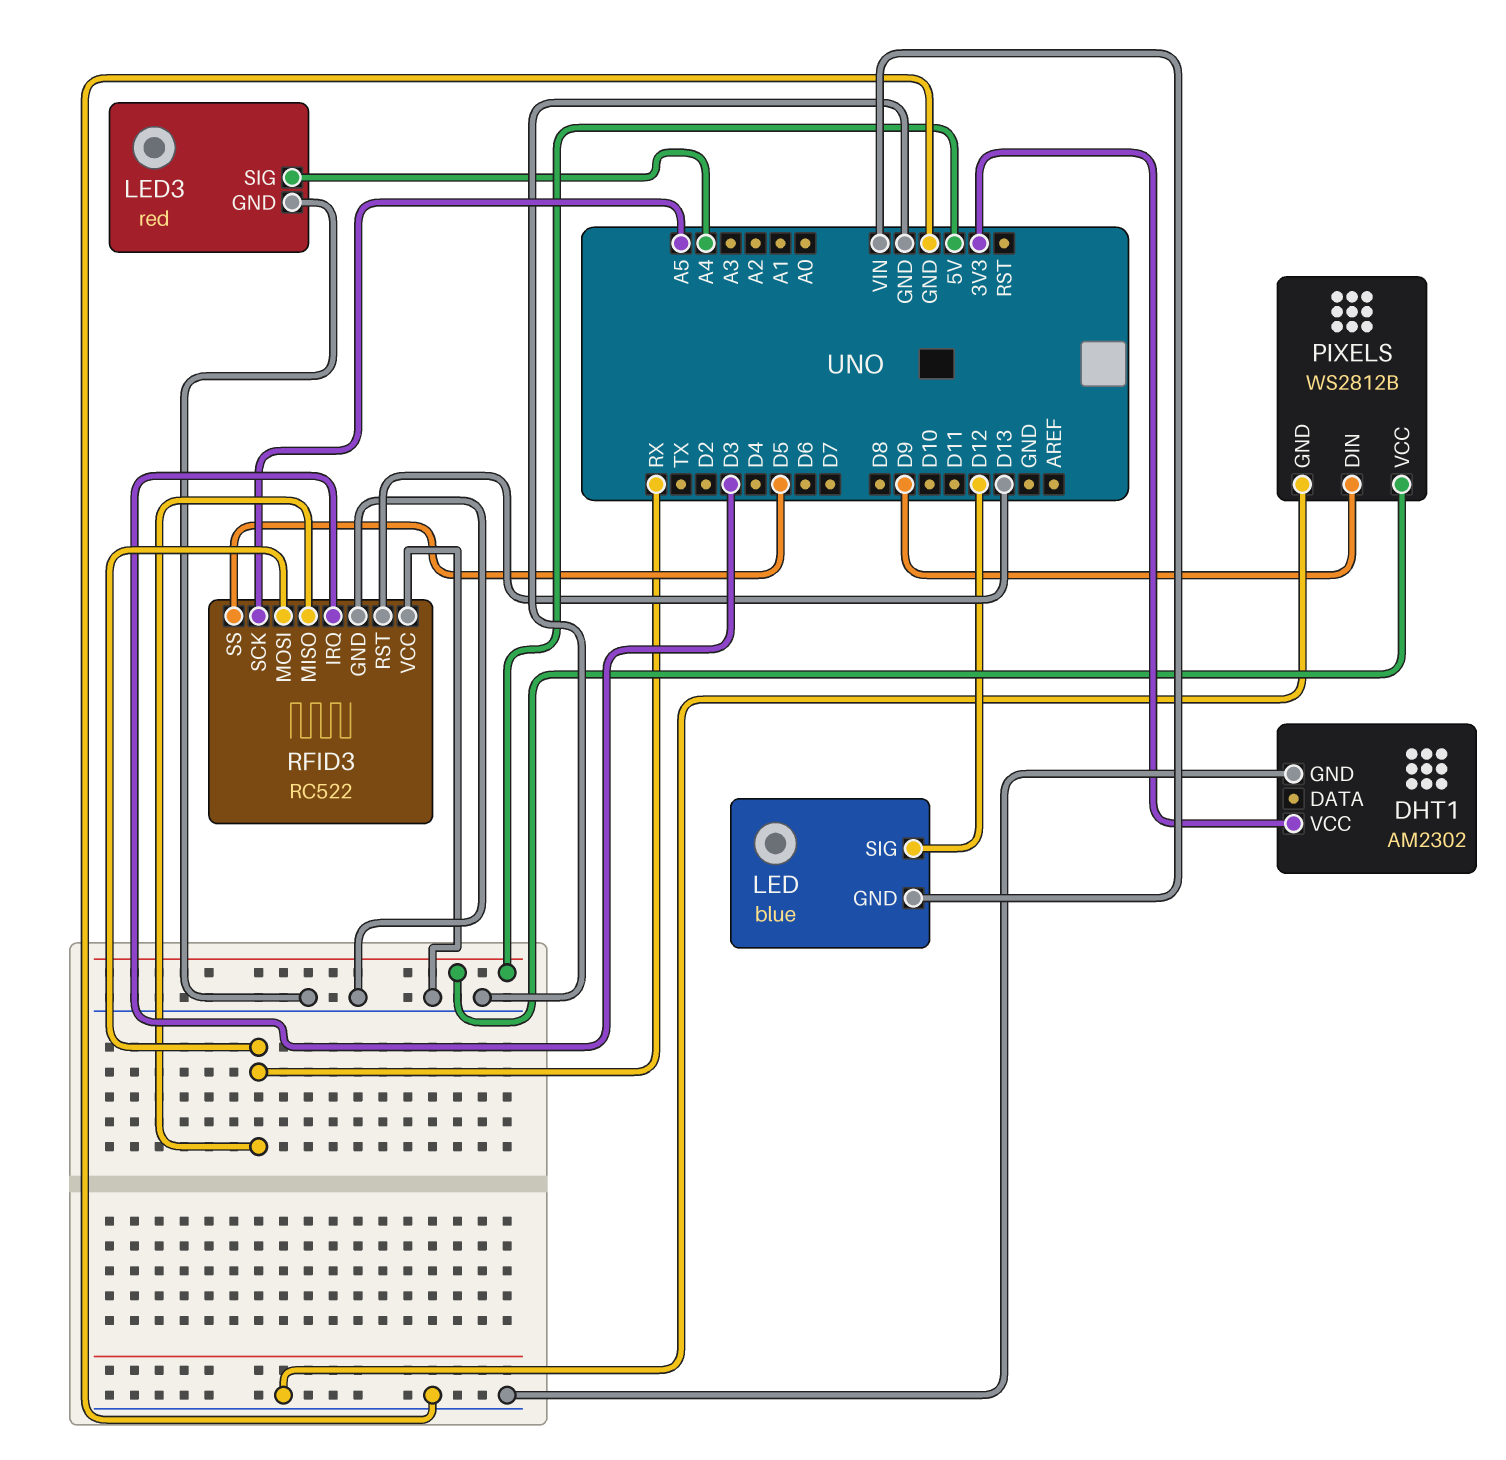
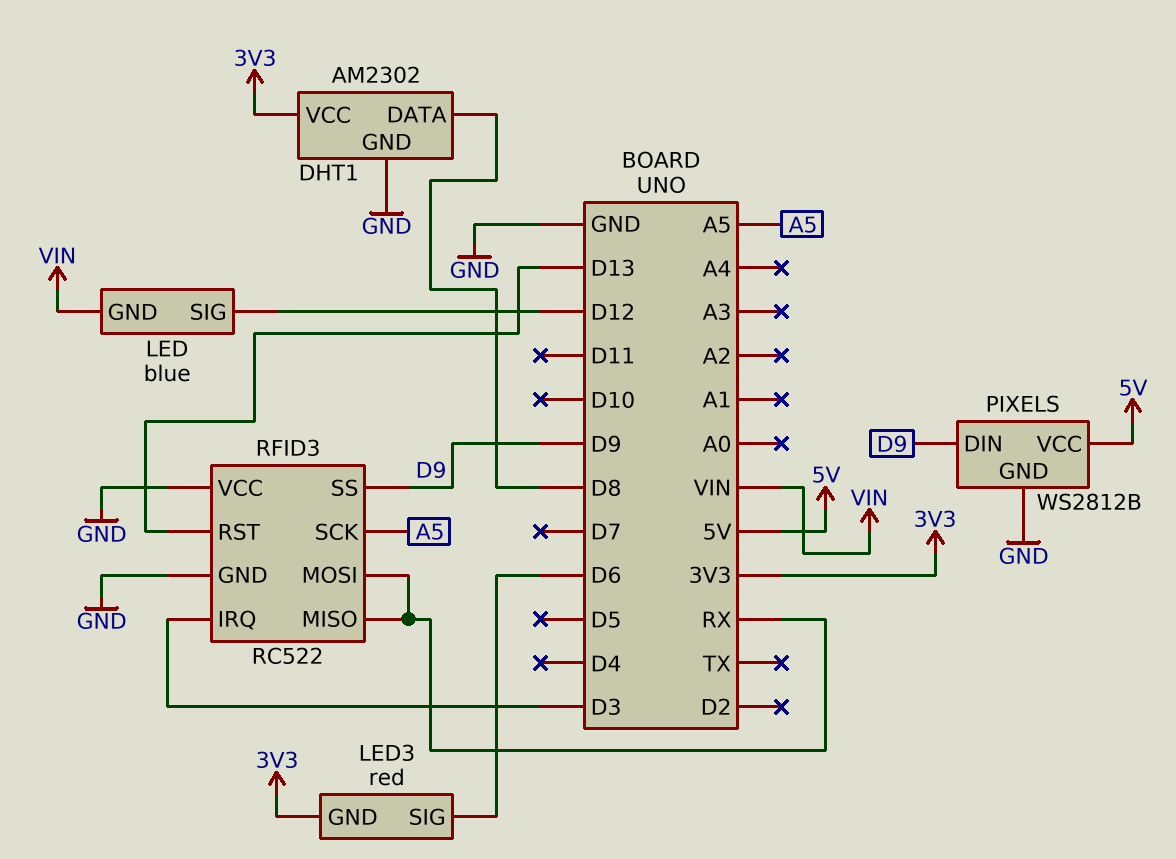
DHT1 pin DATA: none -> D8
LED3 pin GND: GND -> 3V3
LED3 pin SIG: A4 -> D6
RFID3 pin SS: D5 -> D9

